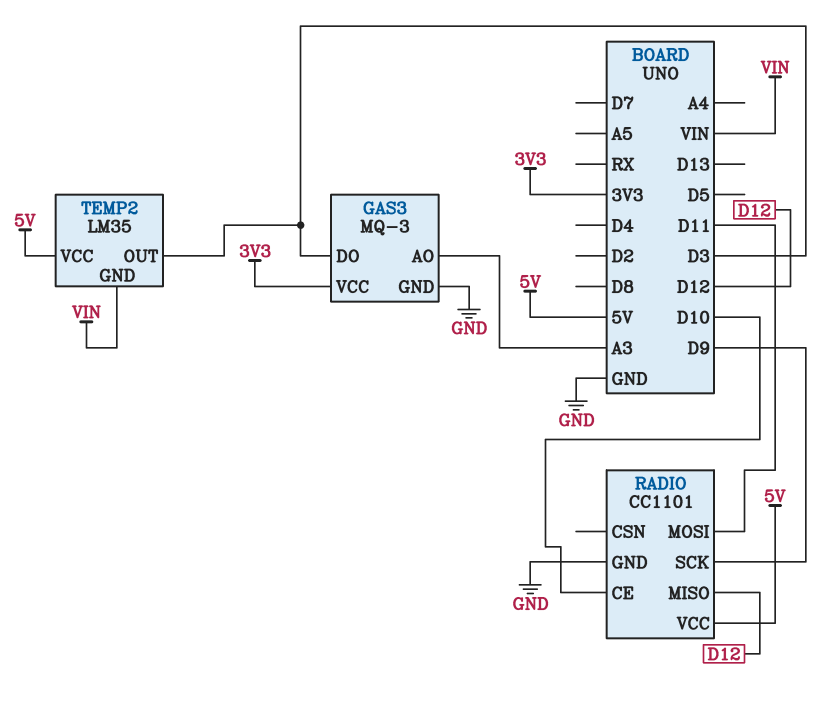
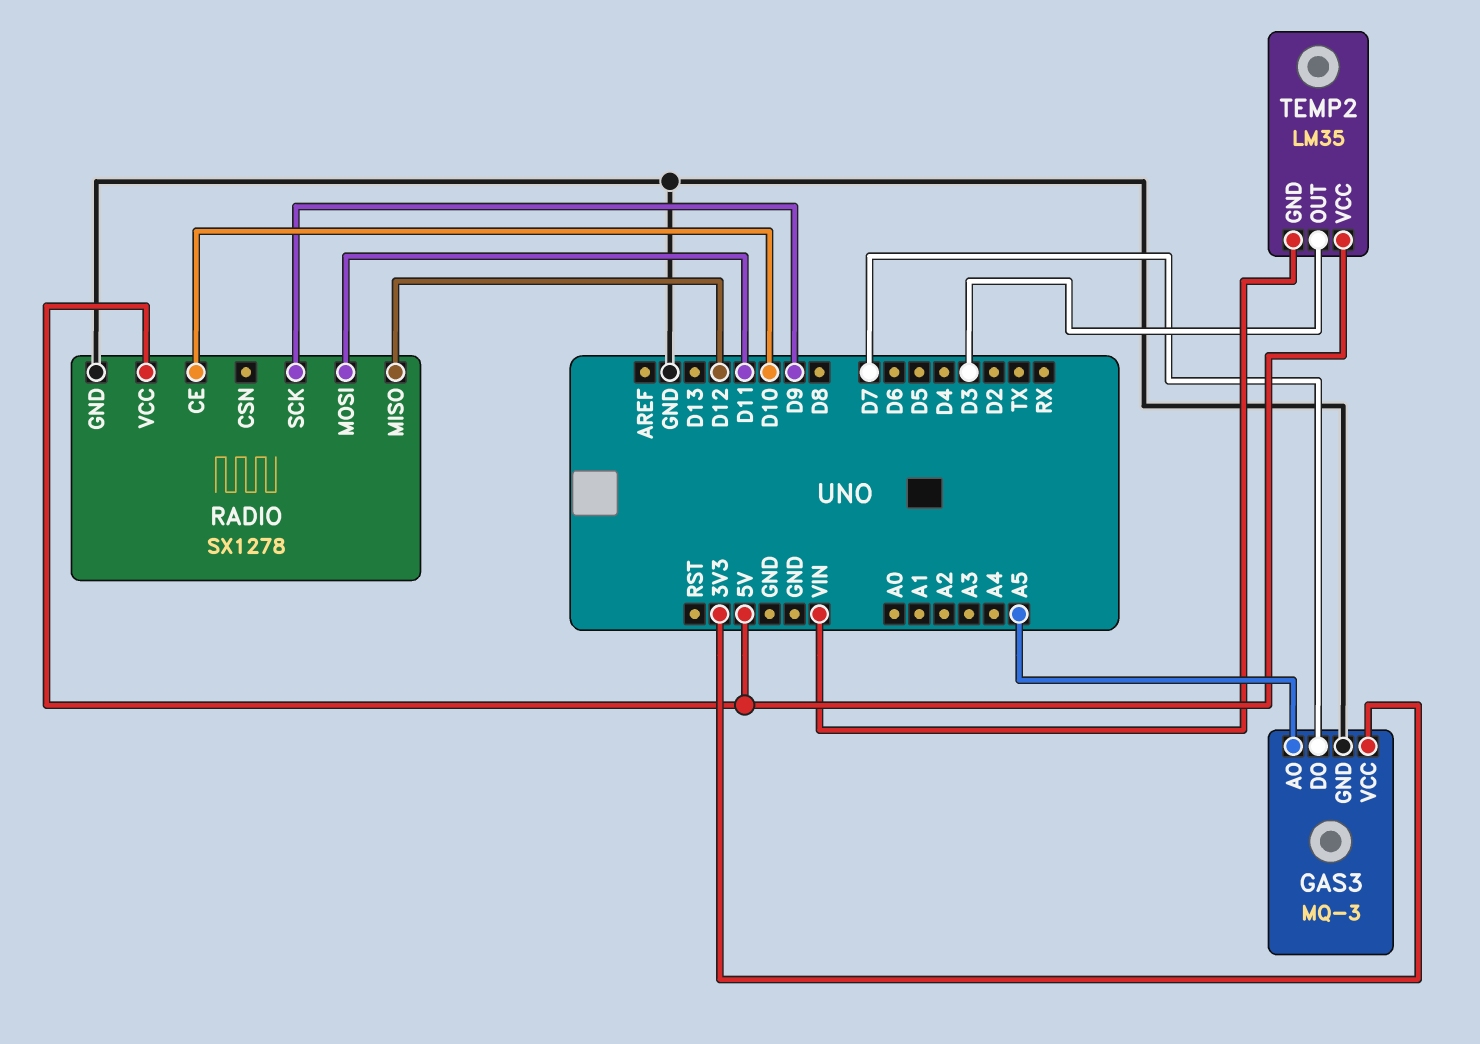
GAS3 pin AO: A3 -> A5
GAS3 pin DO: D3 -> D7
RADIO: CC1101 -> SX1278

